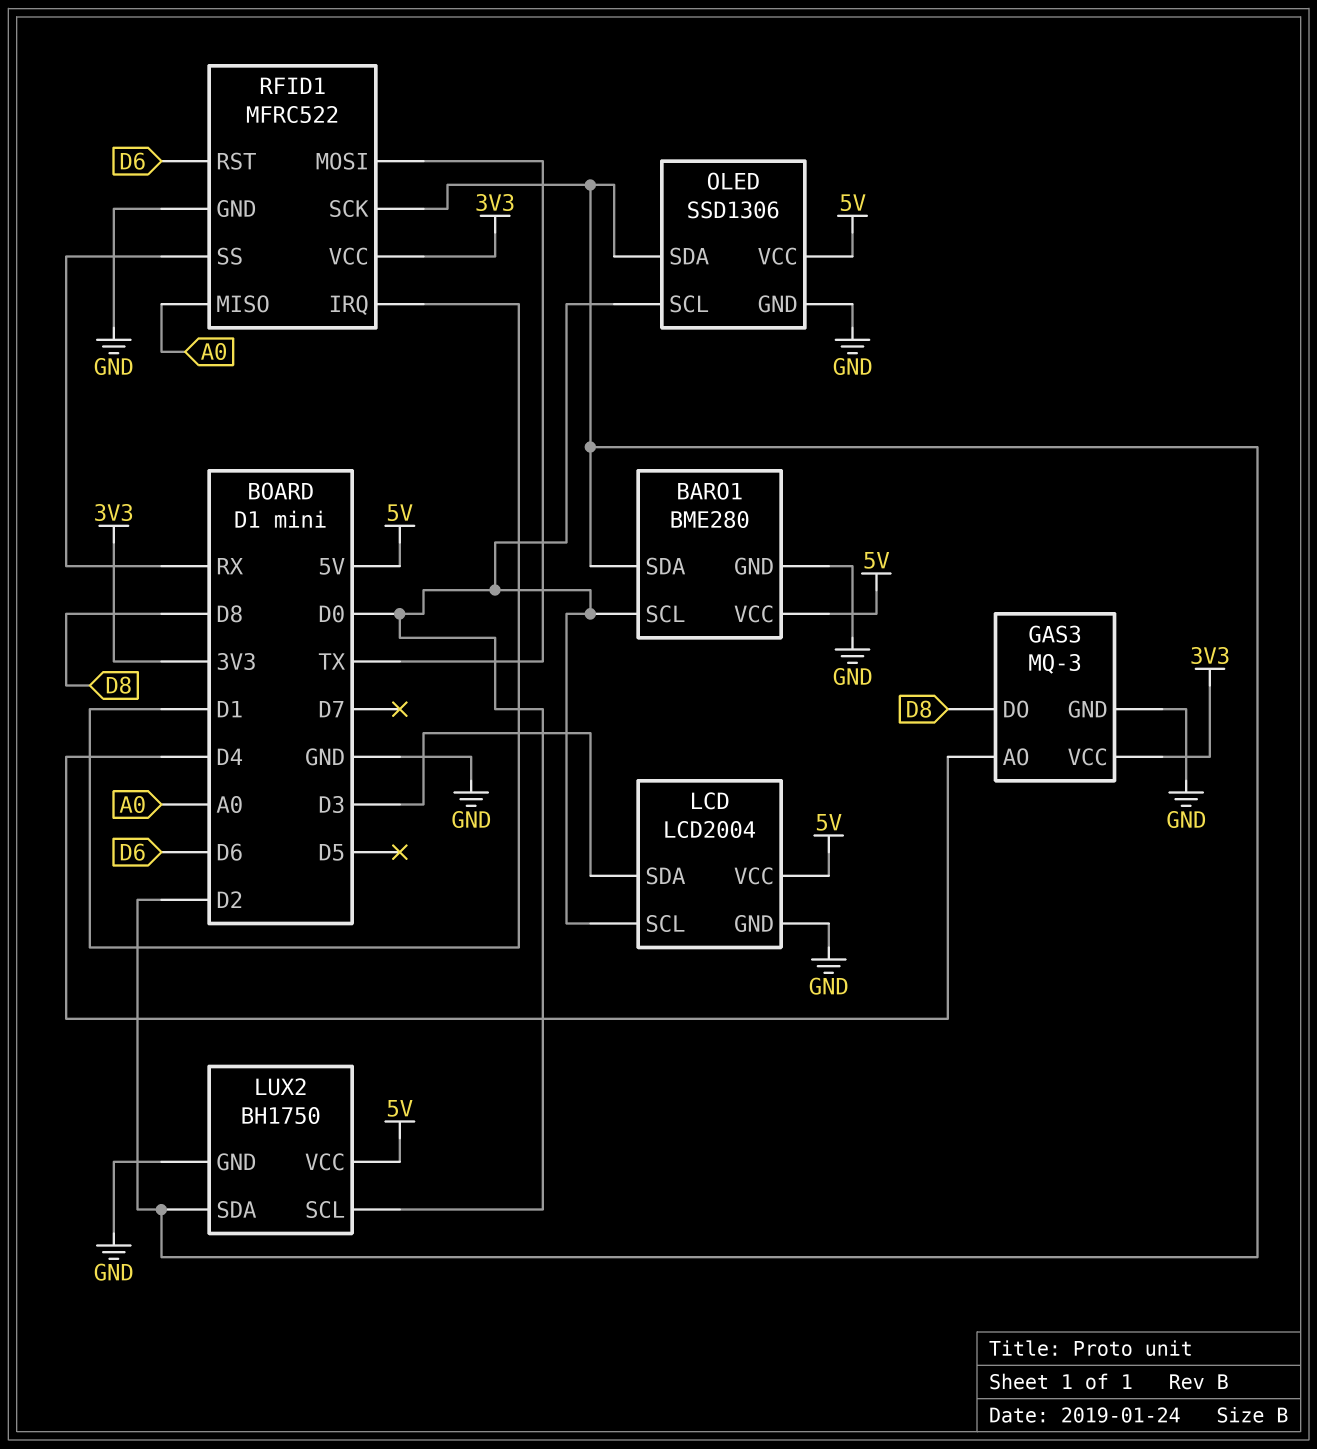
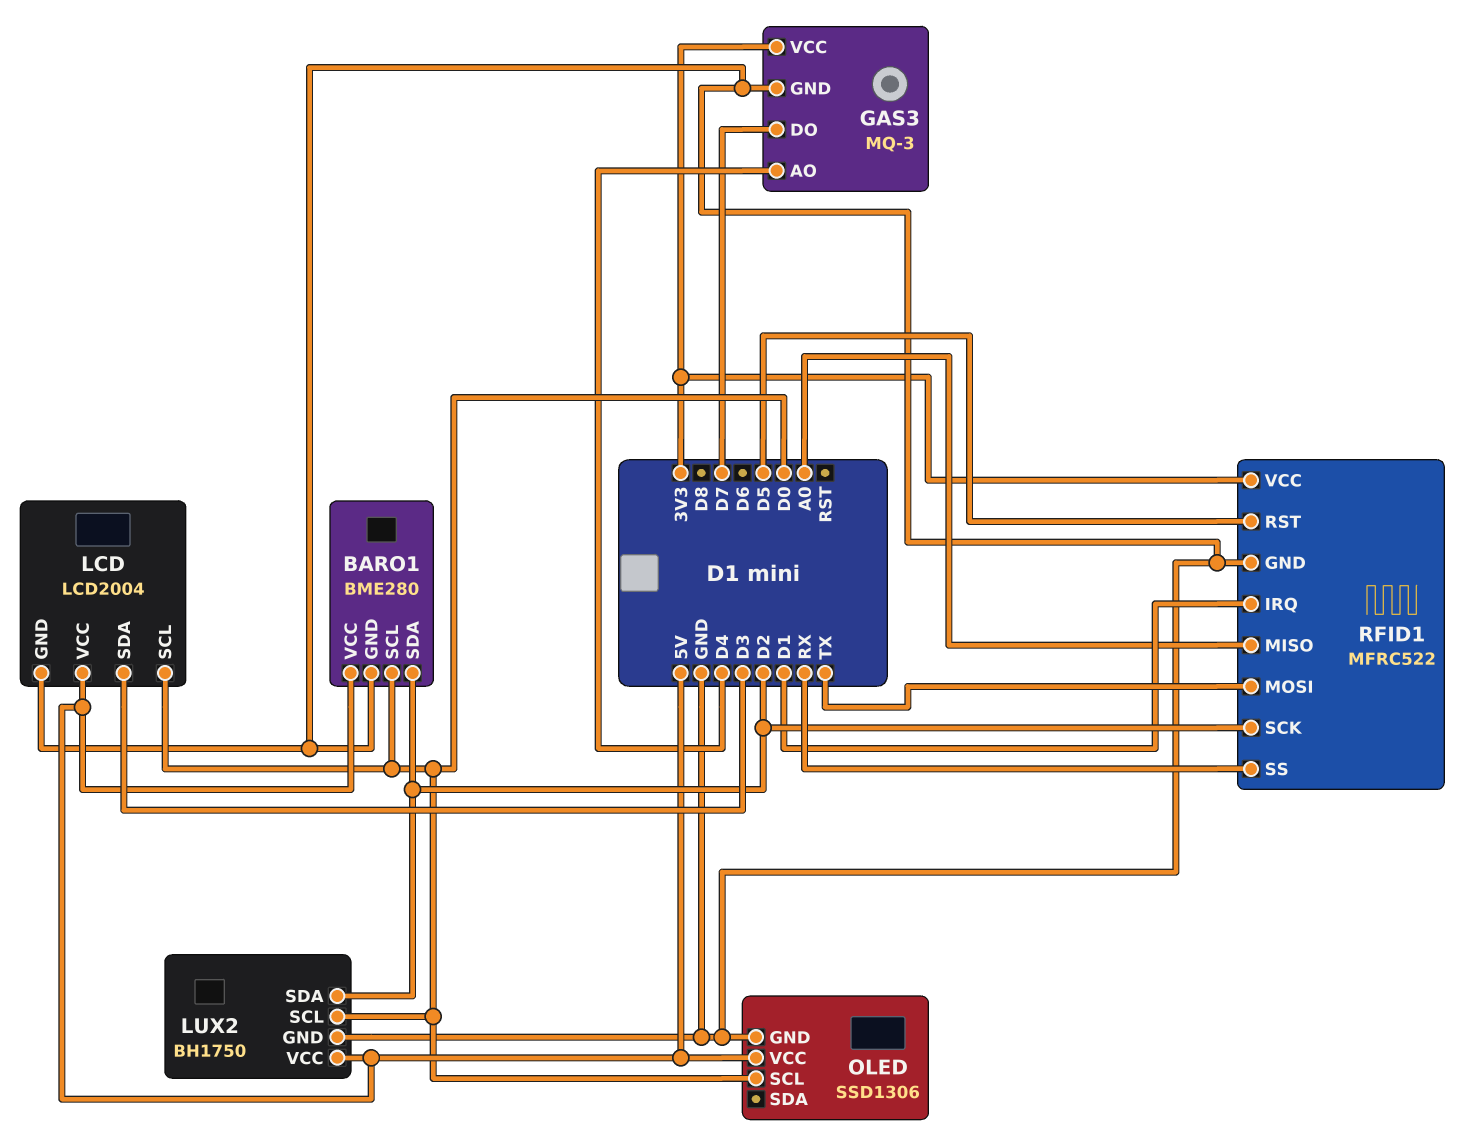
GAS3 pin DO: D8 -> D7
OLED pin SDA: D2 -> none
RFID1 pin RST: D6 -> D5

